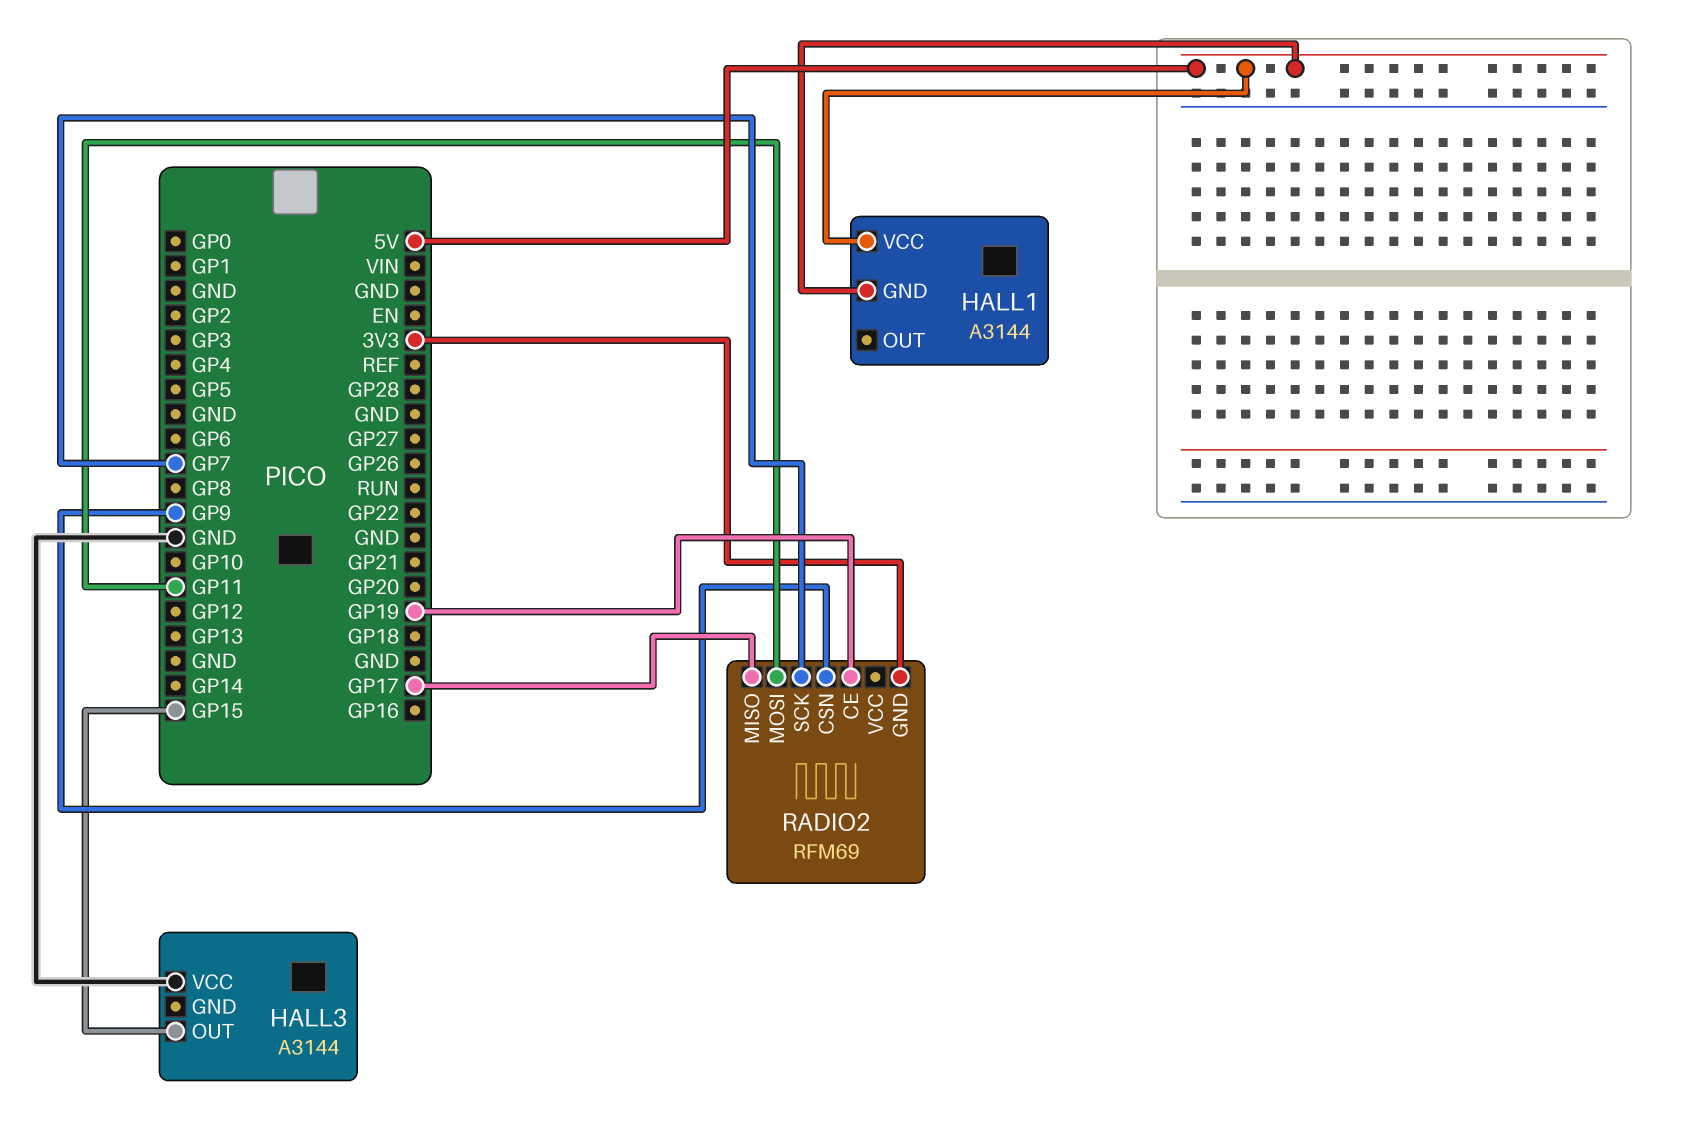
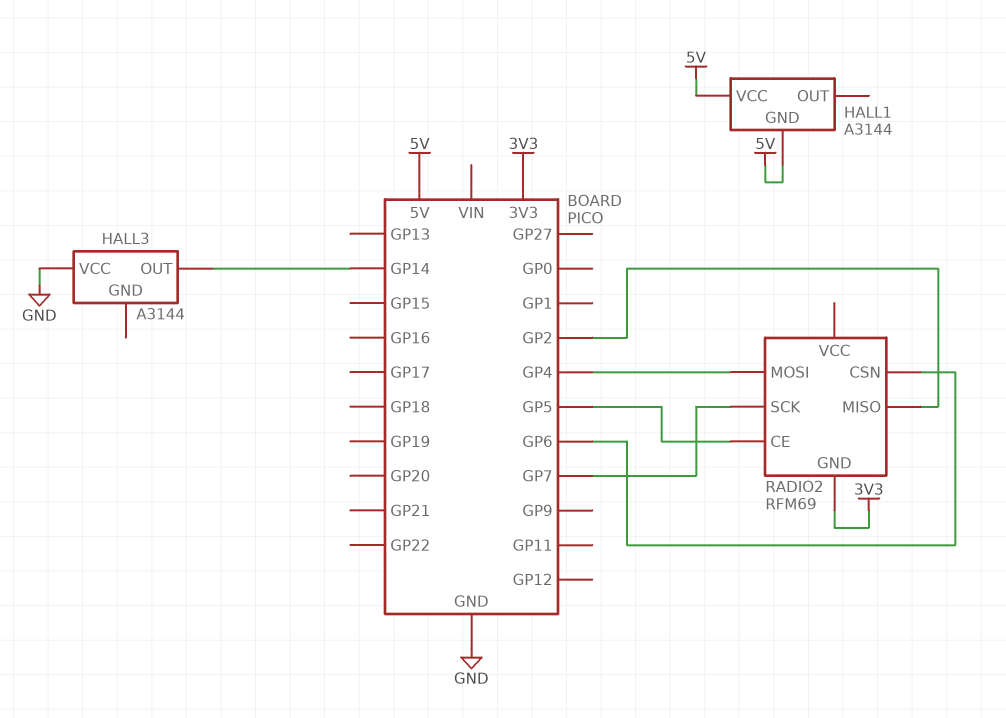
HALL3 pin OUT: GP15 -> GP14
RADIO2 pin CE: GP19 -> GP5
RADIO2 pin CSN: GP9 -> GP6
RADIO2 pin MISO: GP17 -> GP2
RADIO2 pin MOSI: GP11 -> GP4

